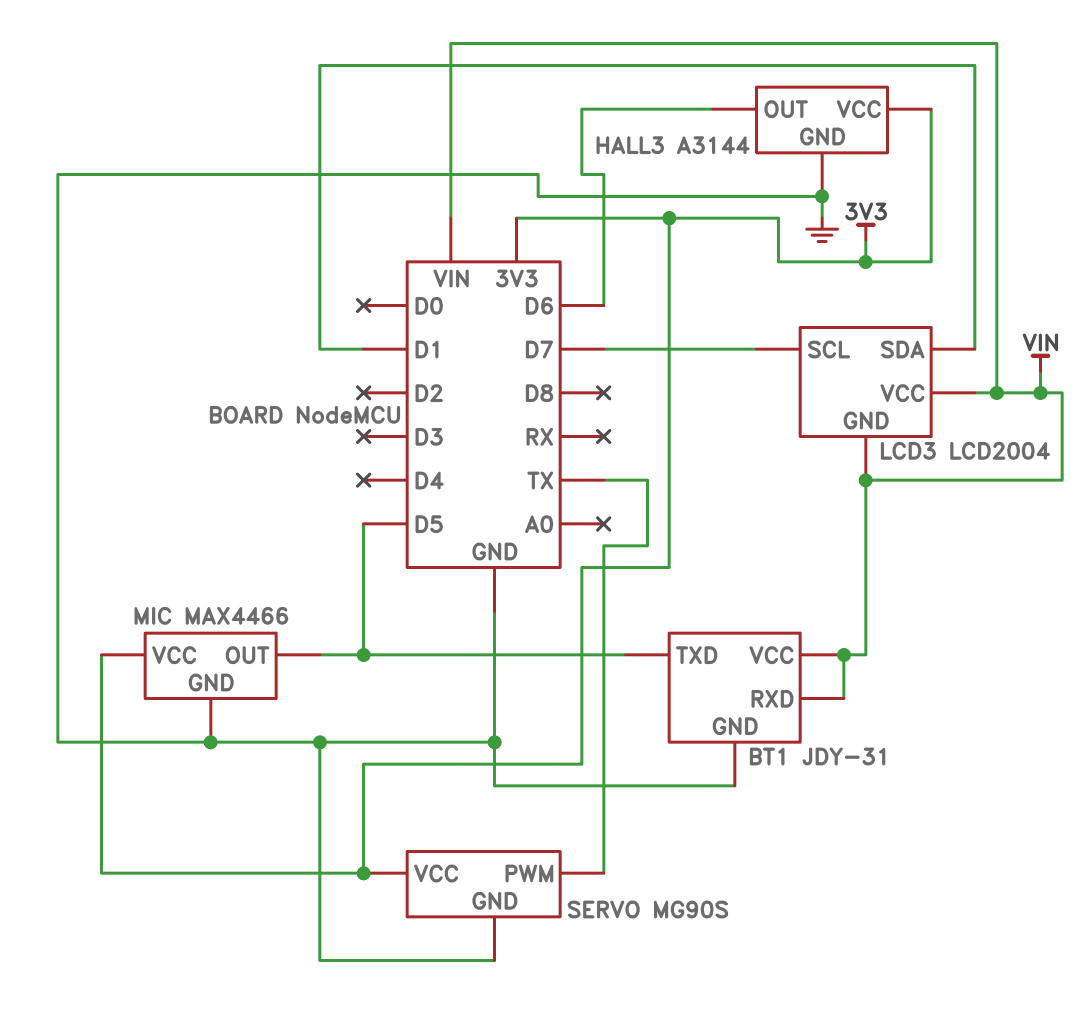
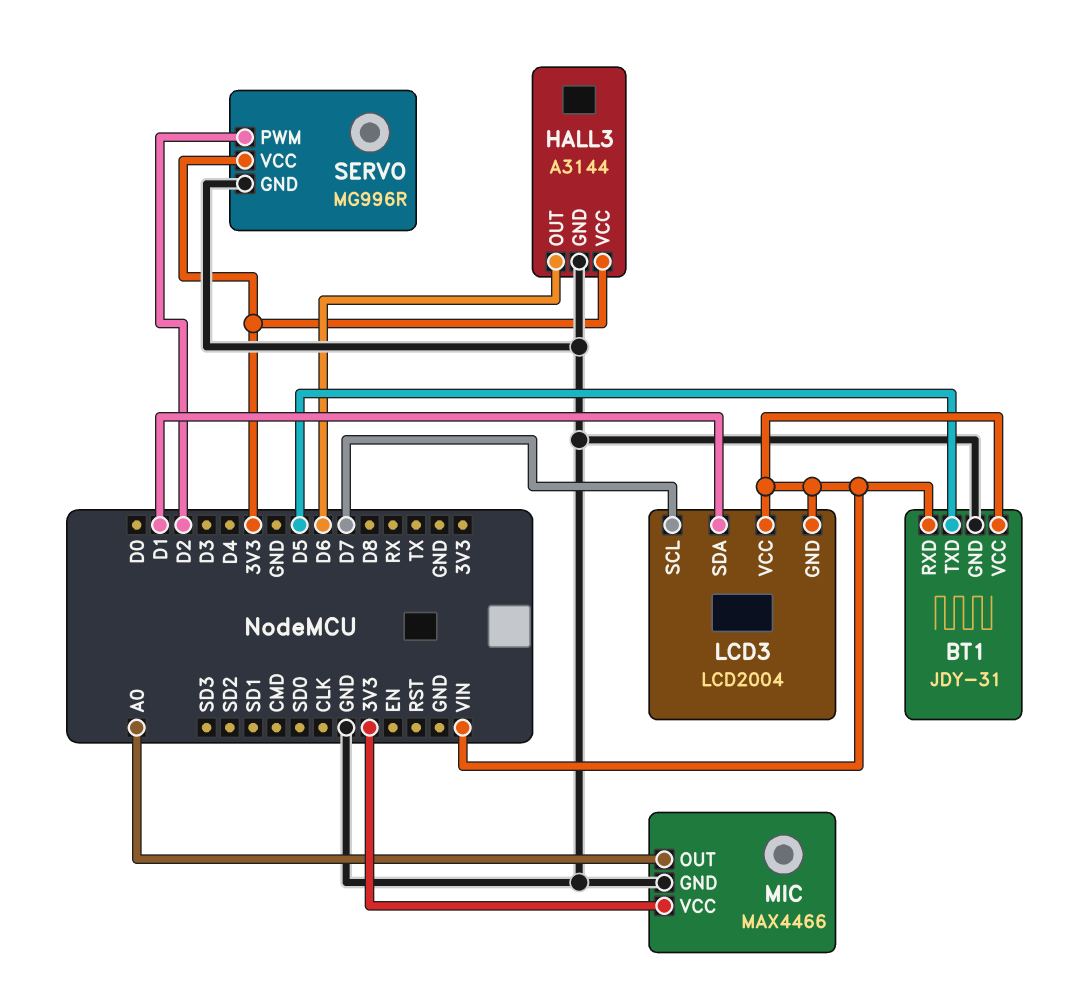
MIC pin OUT: D5 -> A0
SERVO: MG90S -> MG996R
SERVO pin PWM: TX -> D2

